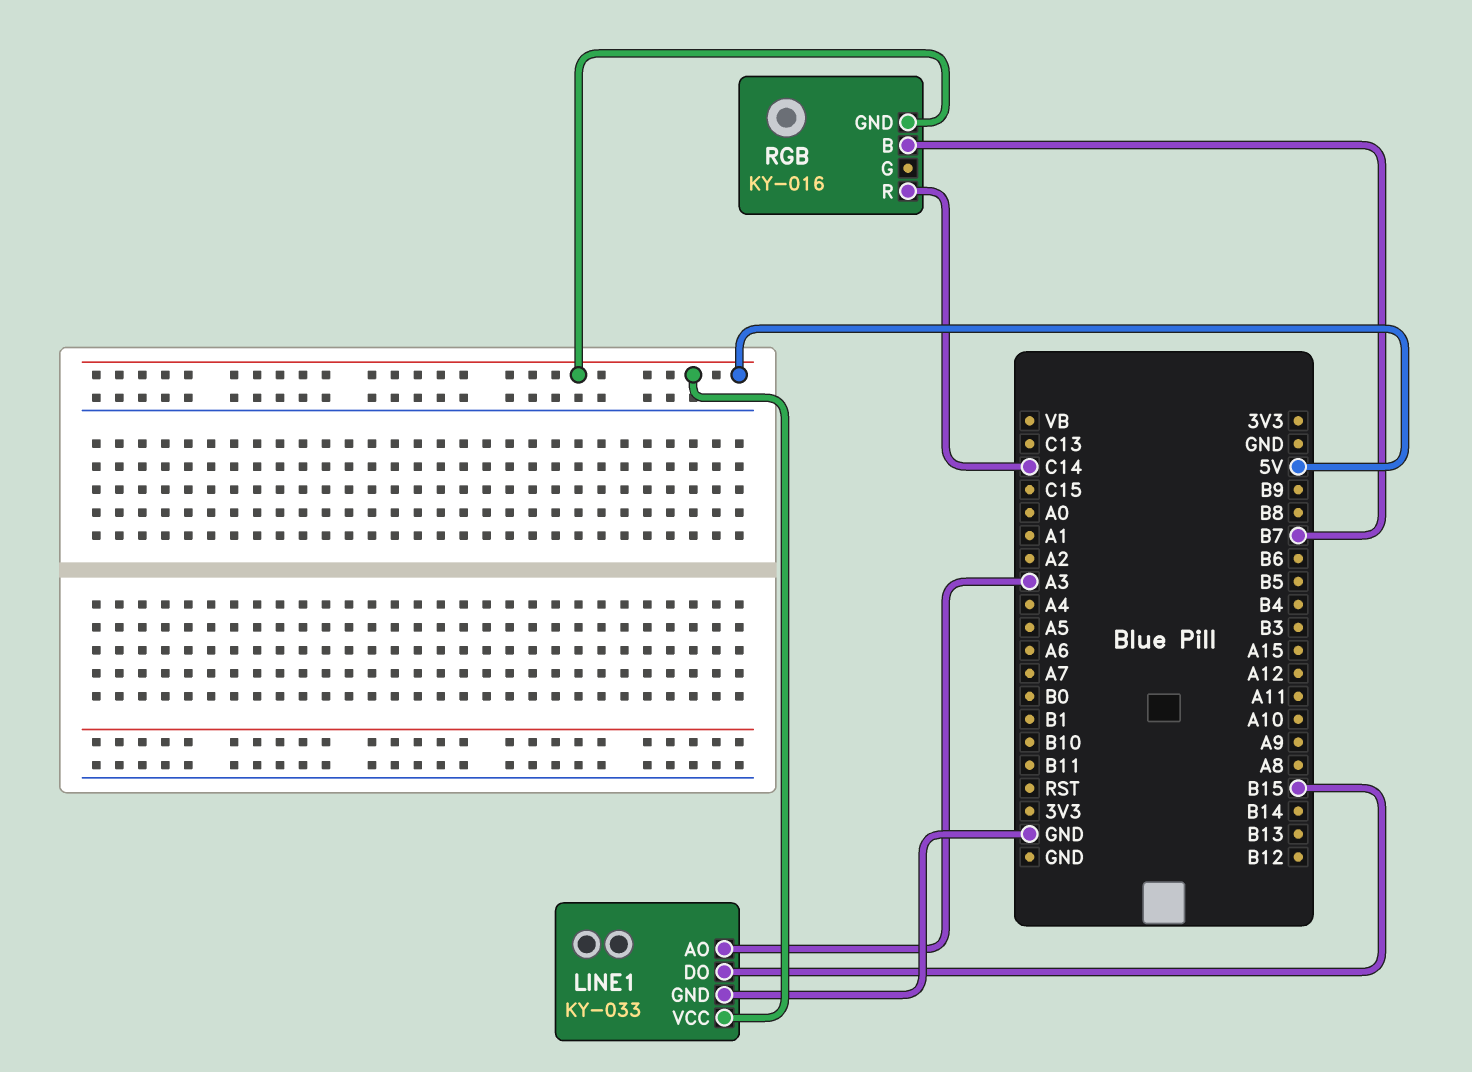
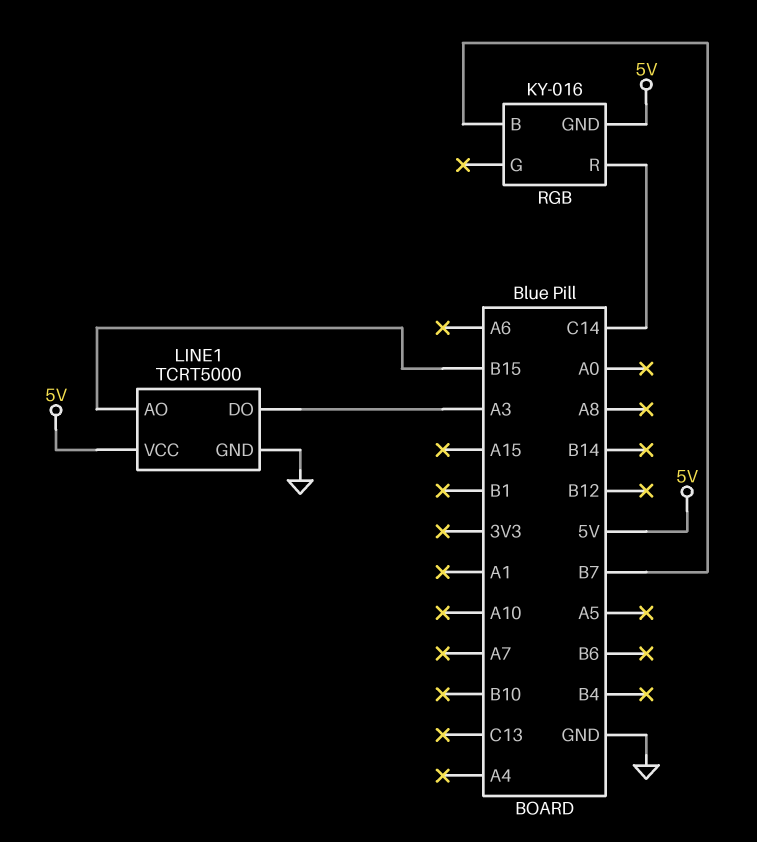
LINE1: KY-033 -> TCRT5000
LINE1 pin AO: A3 -> B15
LINE1 pin DO: B15 -> A3

